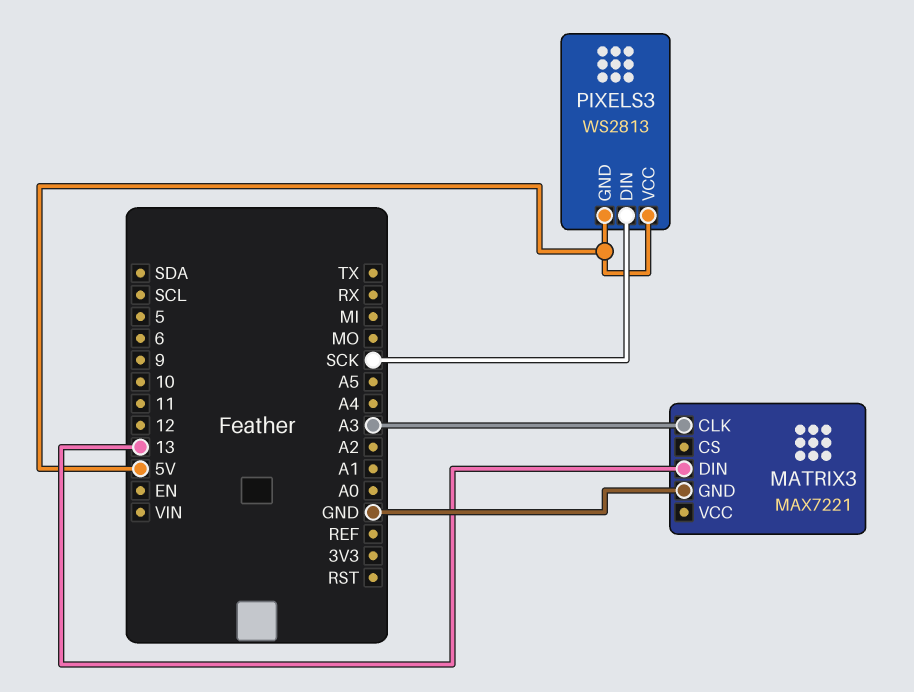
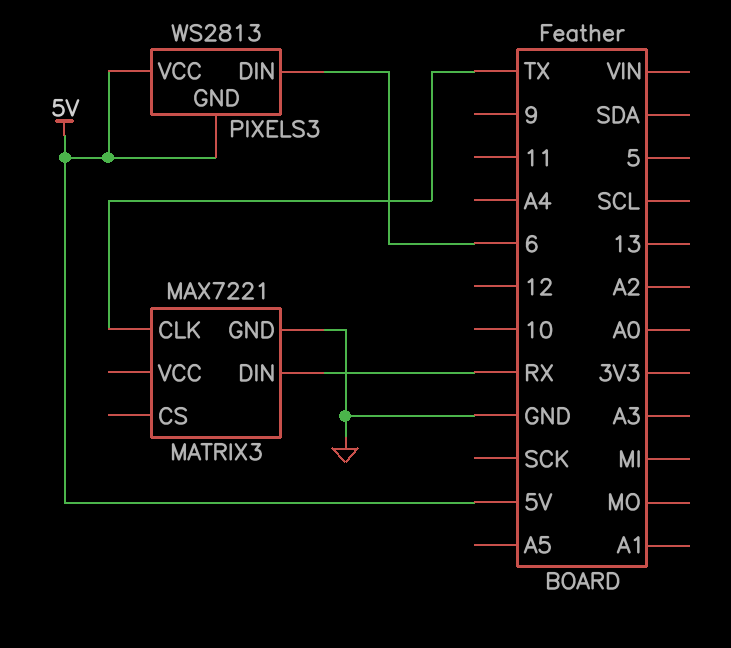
MATRIX3 pin CLK: A3 -> TX
MATRIX3 pin DIN: 13 -> RX
PIXELS3 pin DIN: SCK -> 6

